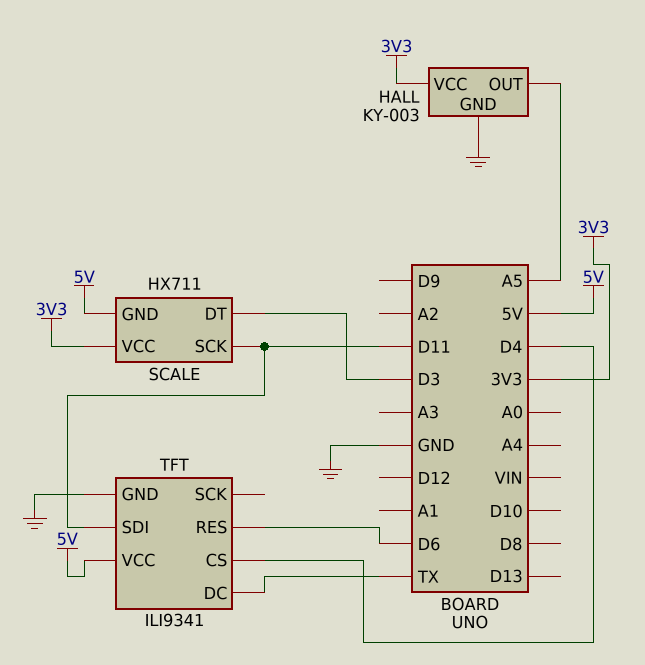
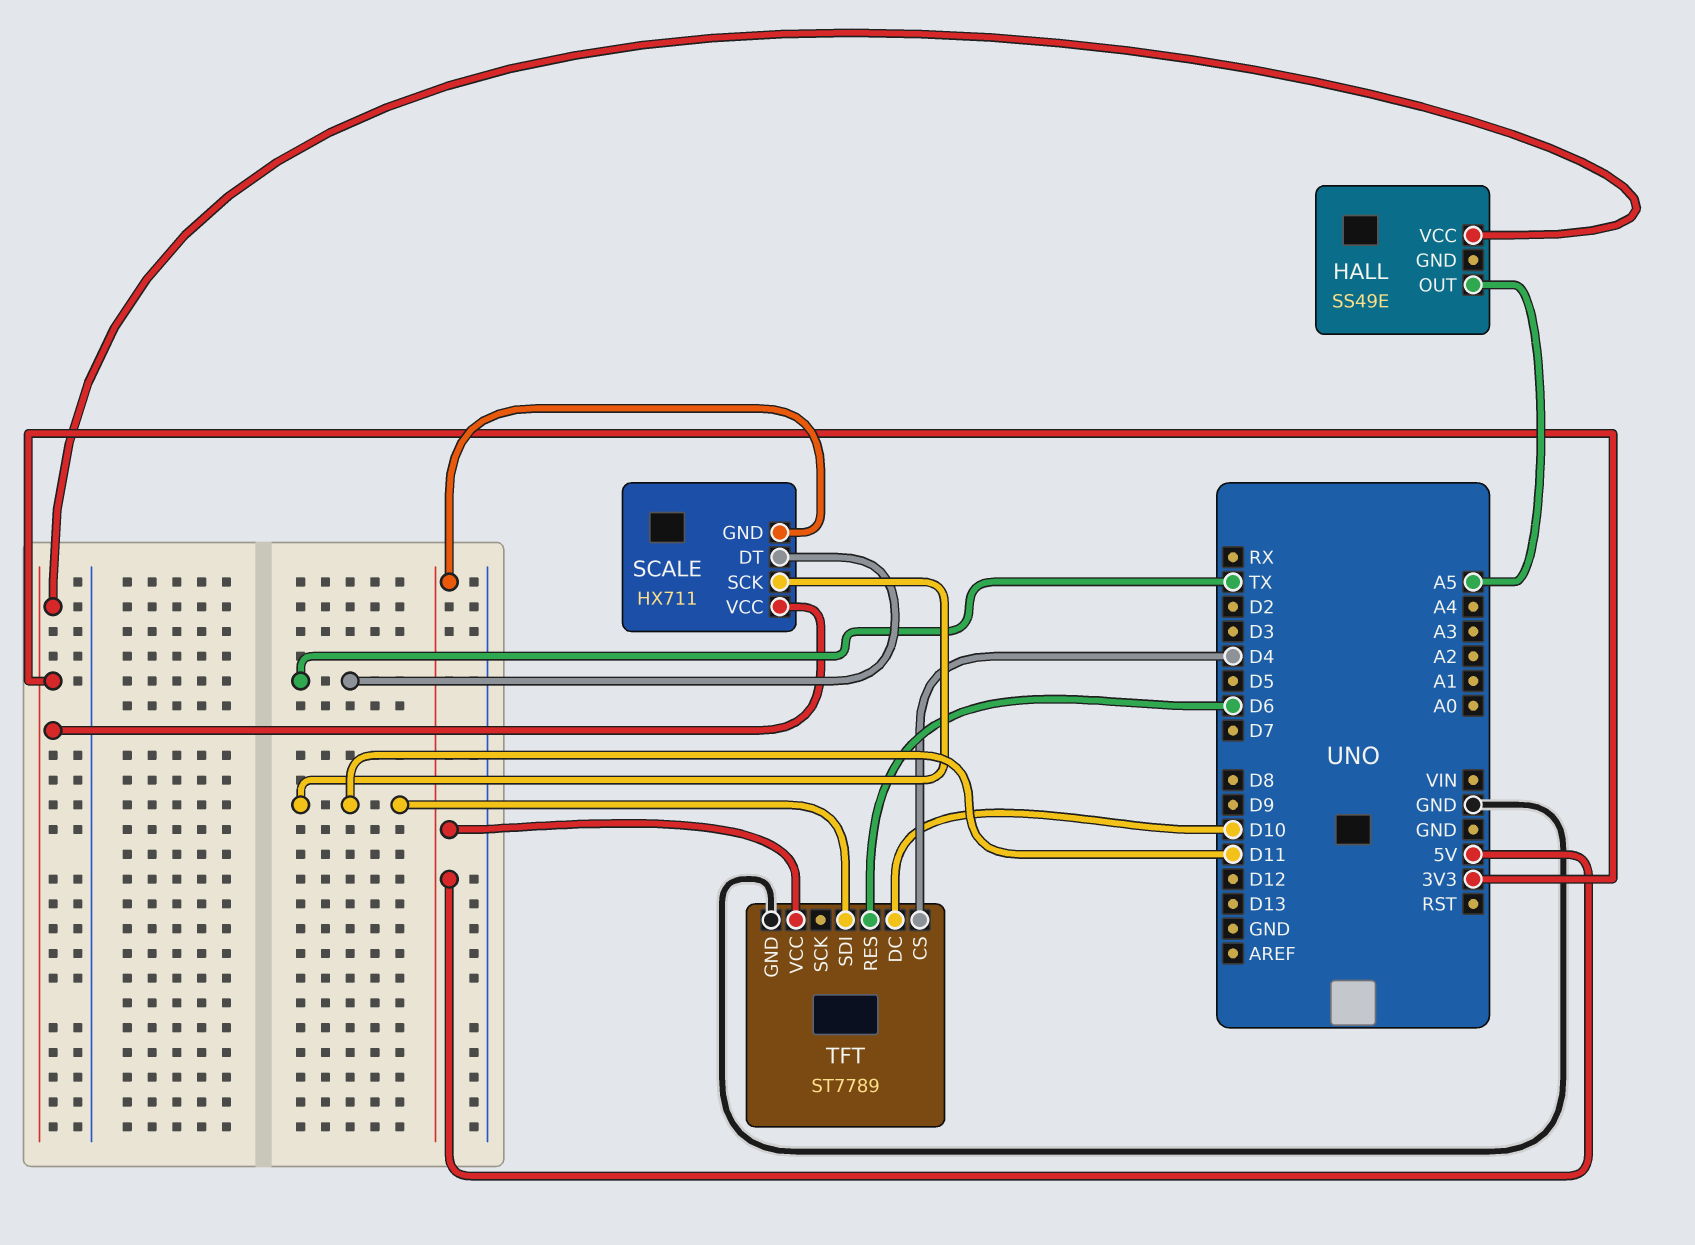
HALL: KY-003 -> SS49E
HALL pin GND: GND -> none
SCALE pin DT: D3 -> TX
TFT: ILI9341 -> ST7789
TFT pin DC: TX -> D10

